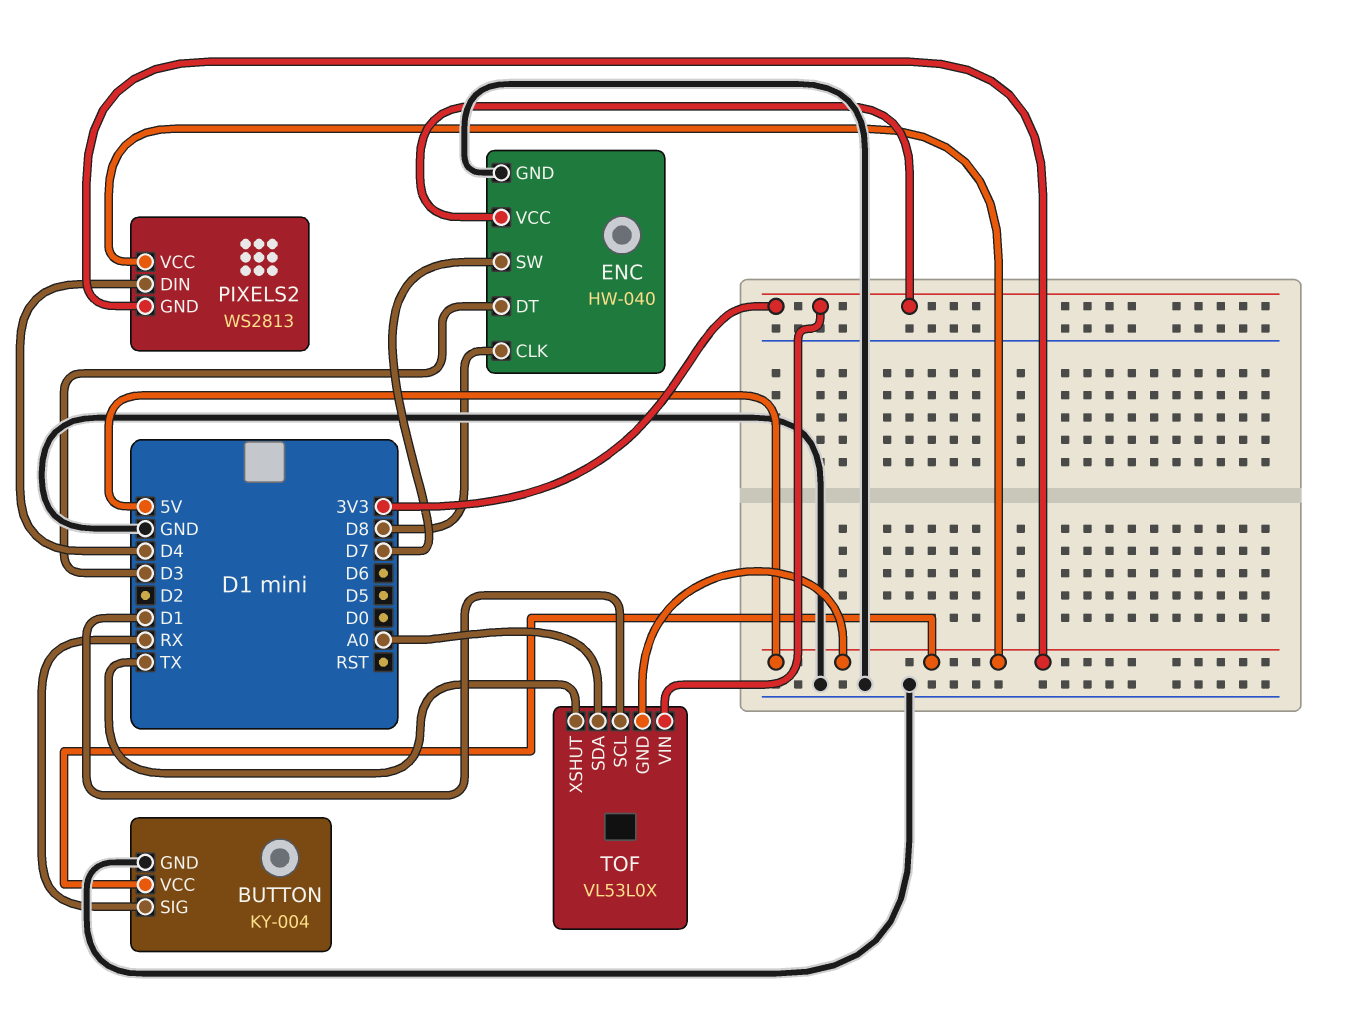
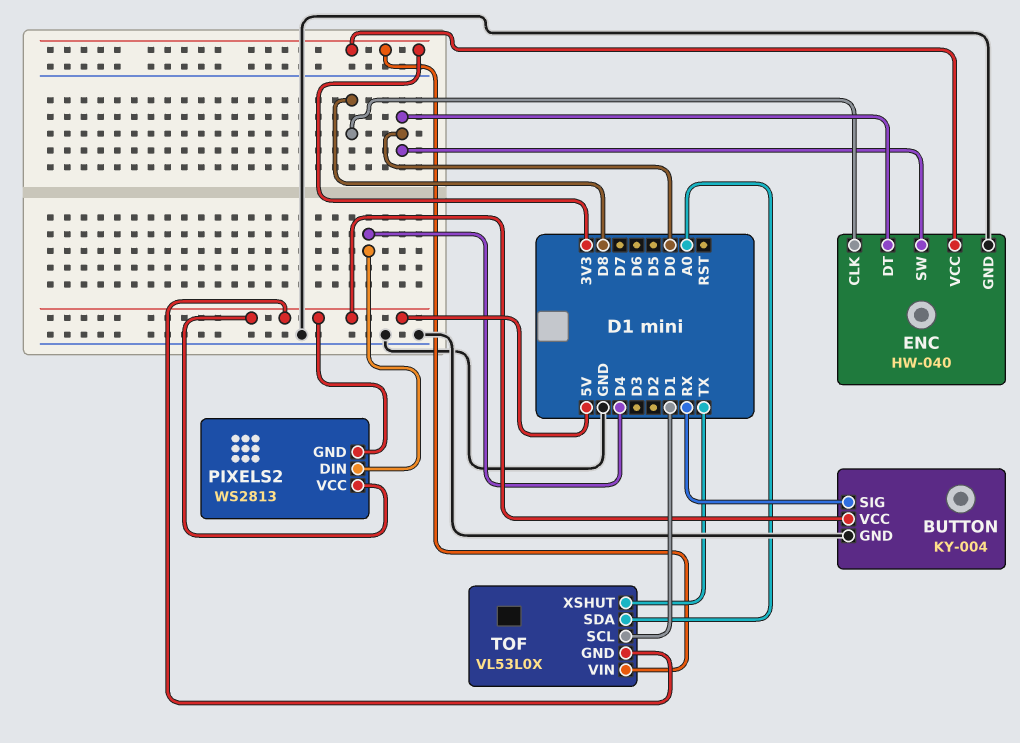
ENC pin DT: D3 -> D0
ENC pin SW: D7 -> D0

